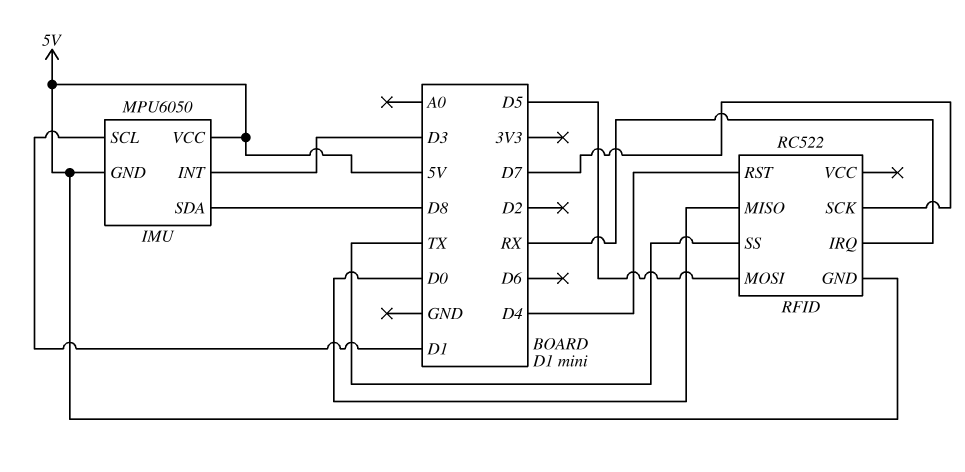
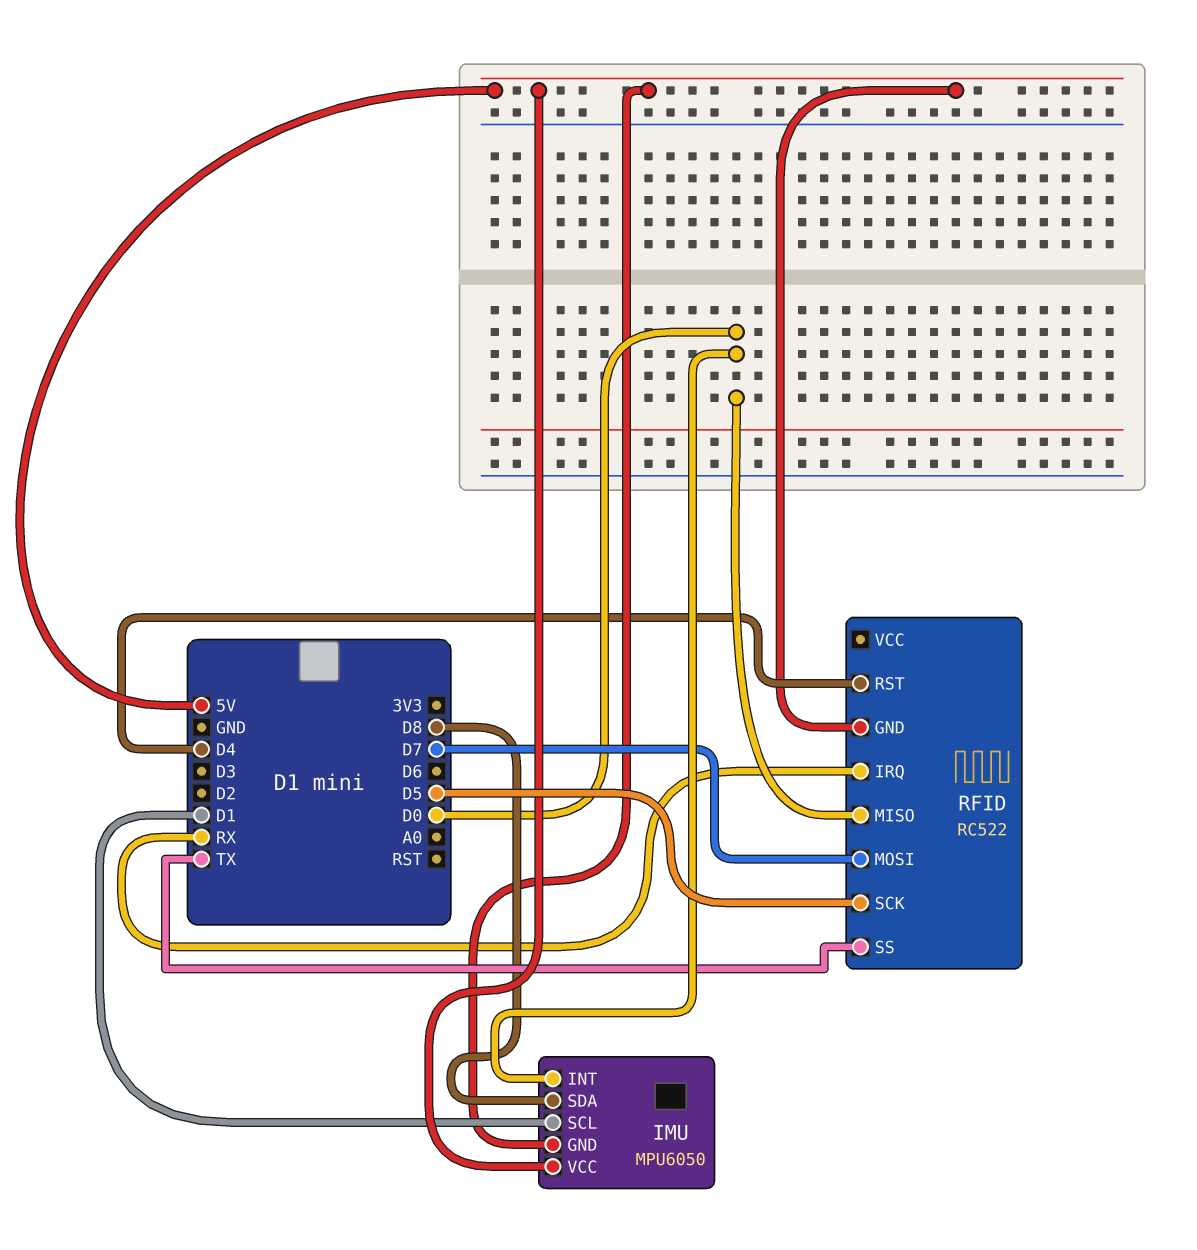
IMU pin INT: D3 -> D0
RFID pin MOSI: D5 -> D7
RFID pin SCK: D7 -> D5

